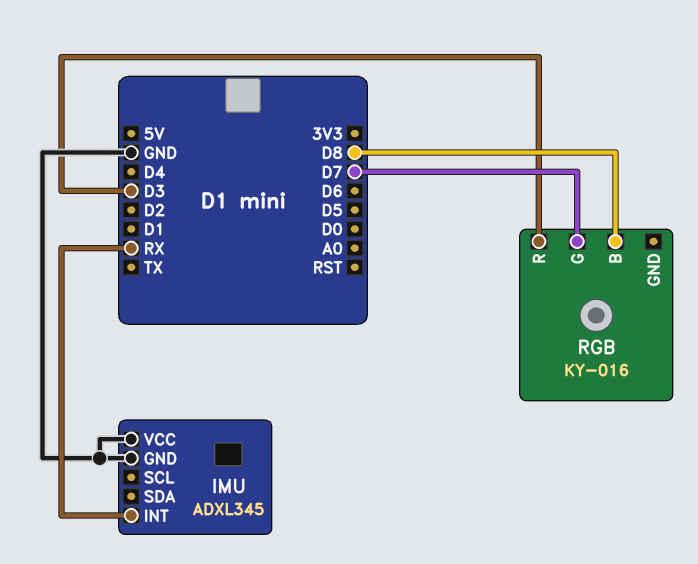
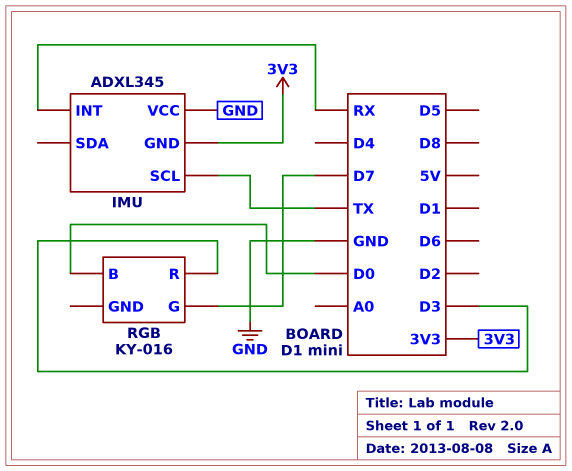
IMU pin GND: GND -> 3V3
IMU pin SCL: none -> TX
RGB pin B: D8 -> D0

